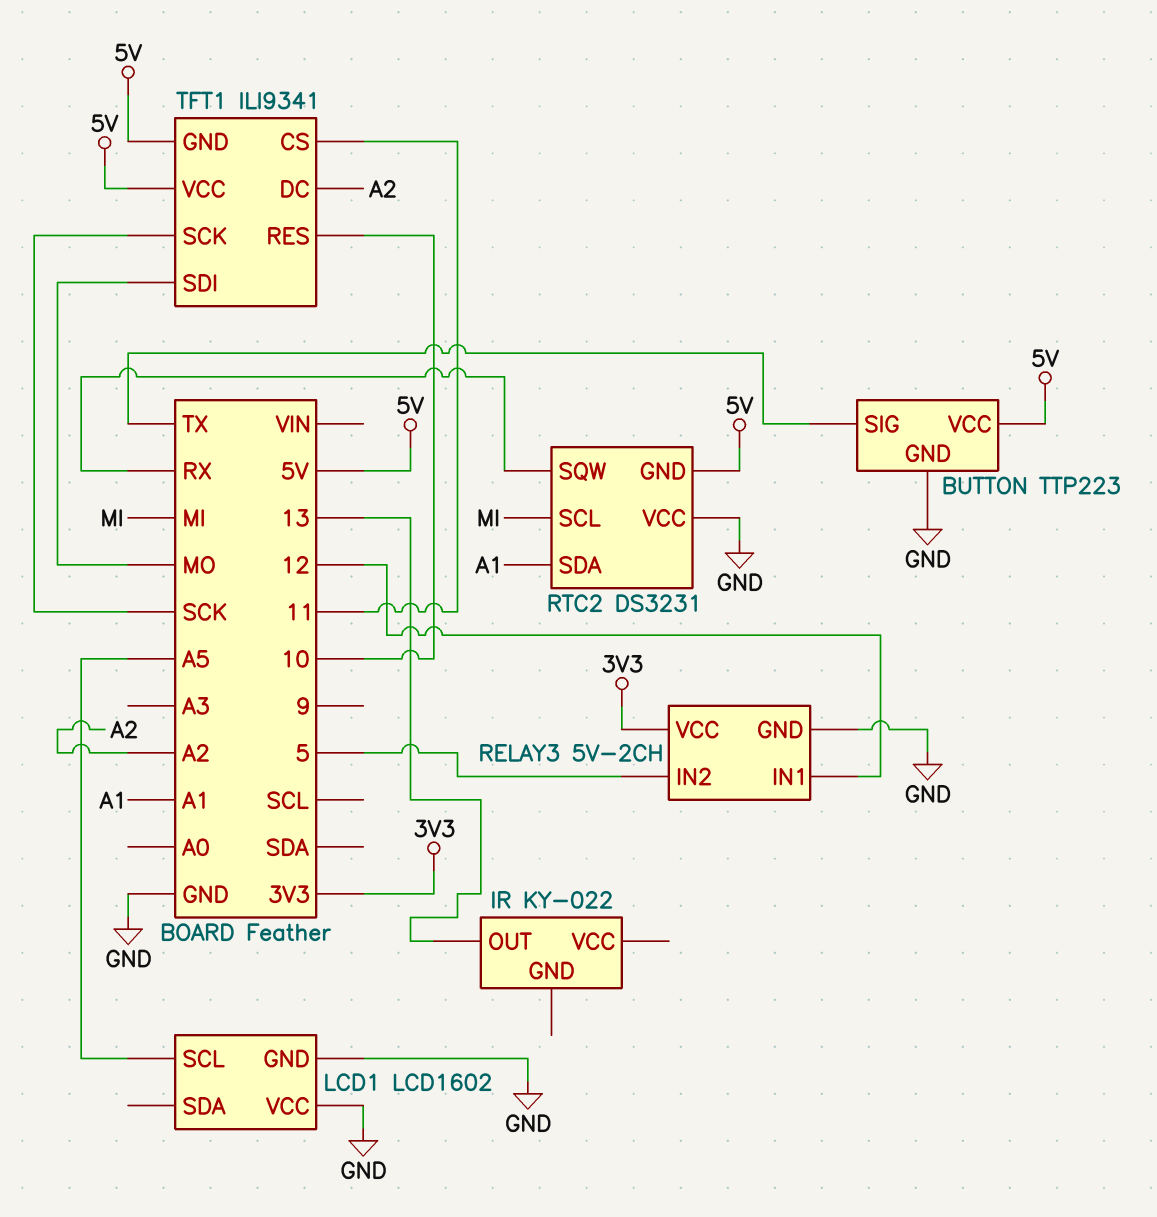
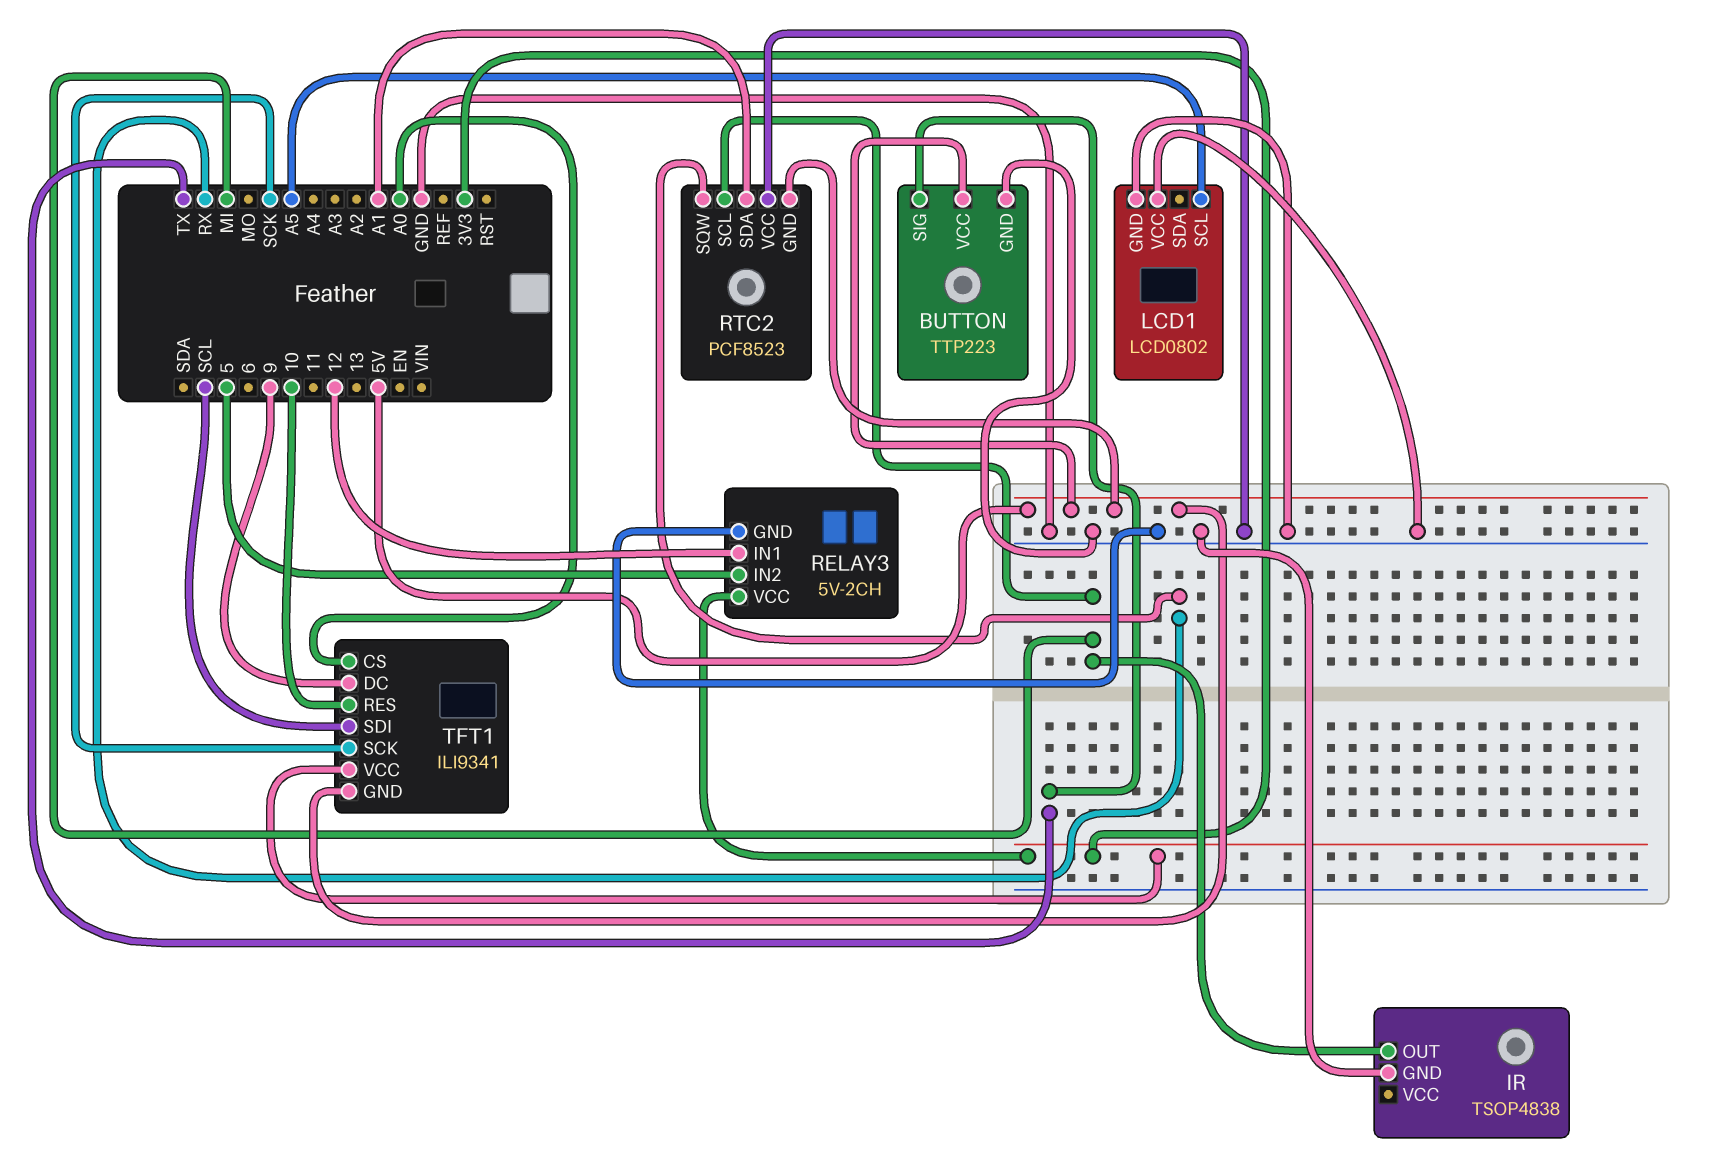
IR: KY-022 -> TSOP4838
IR pin GND: none -> GND
IR pin OUT: 13 -> MI
LCD1: LCD1602 -> LCD0802
RTC2: DS3231 -> PCF8523
TFT1 pin CS: 11 -> A0
TFT1 pin DC: A2 -> 9
TFT1 pin SDI: MO -> SCL
TFT1 pin VCC: 5V -> 3V3

